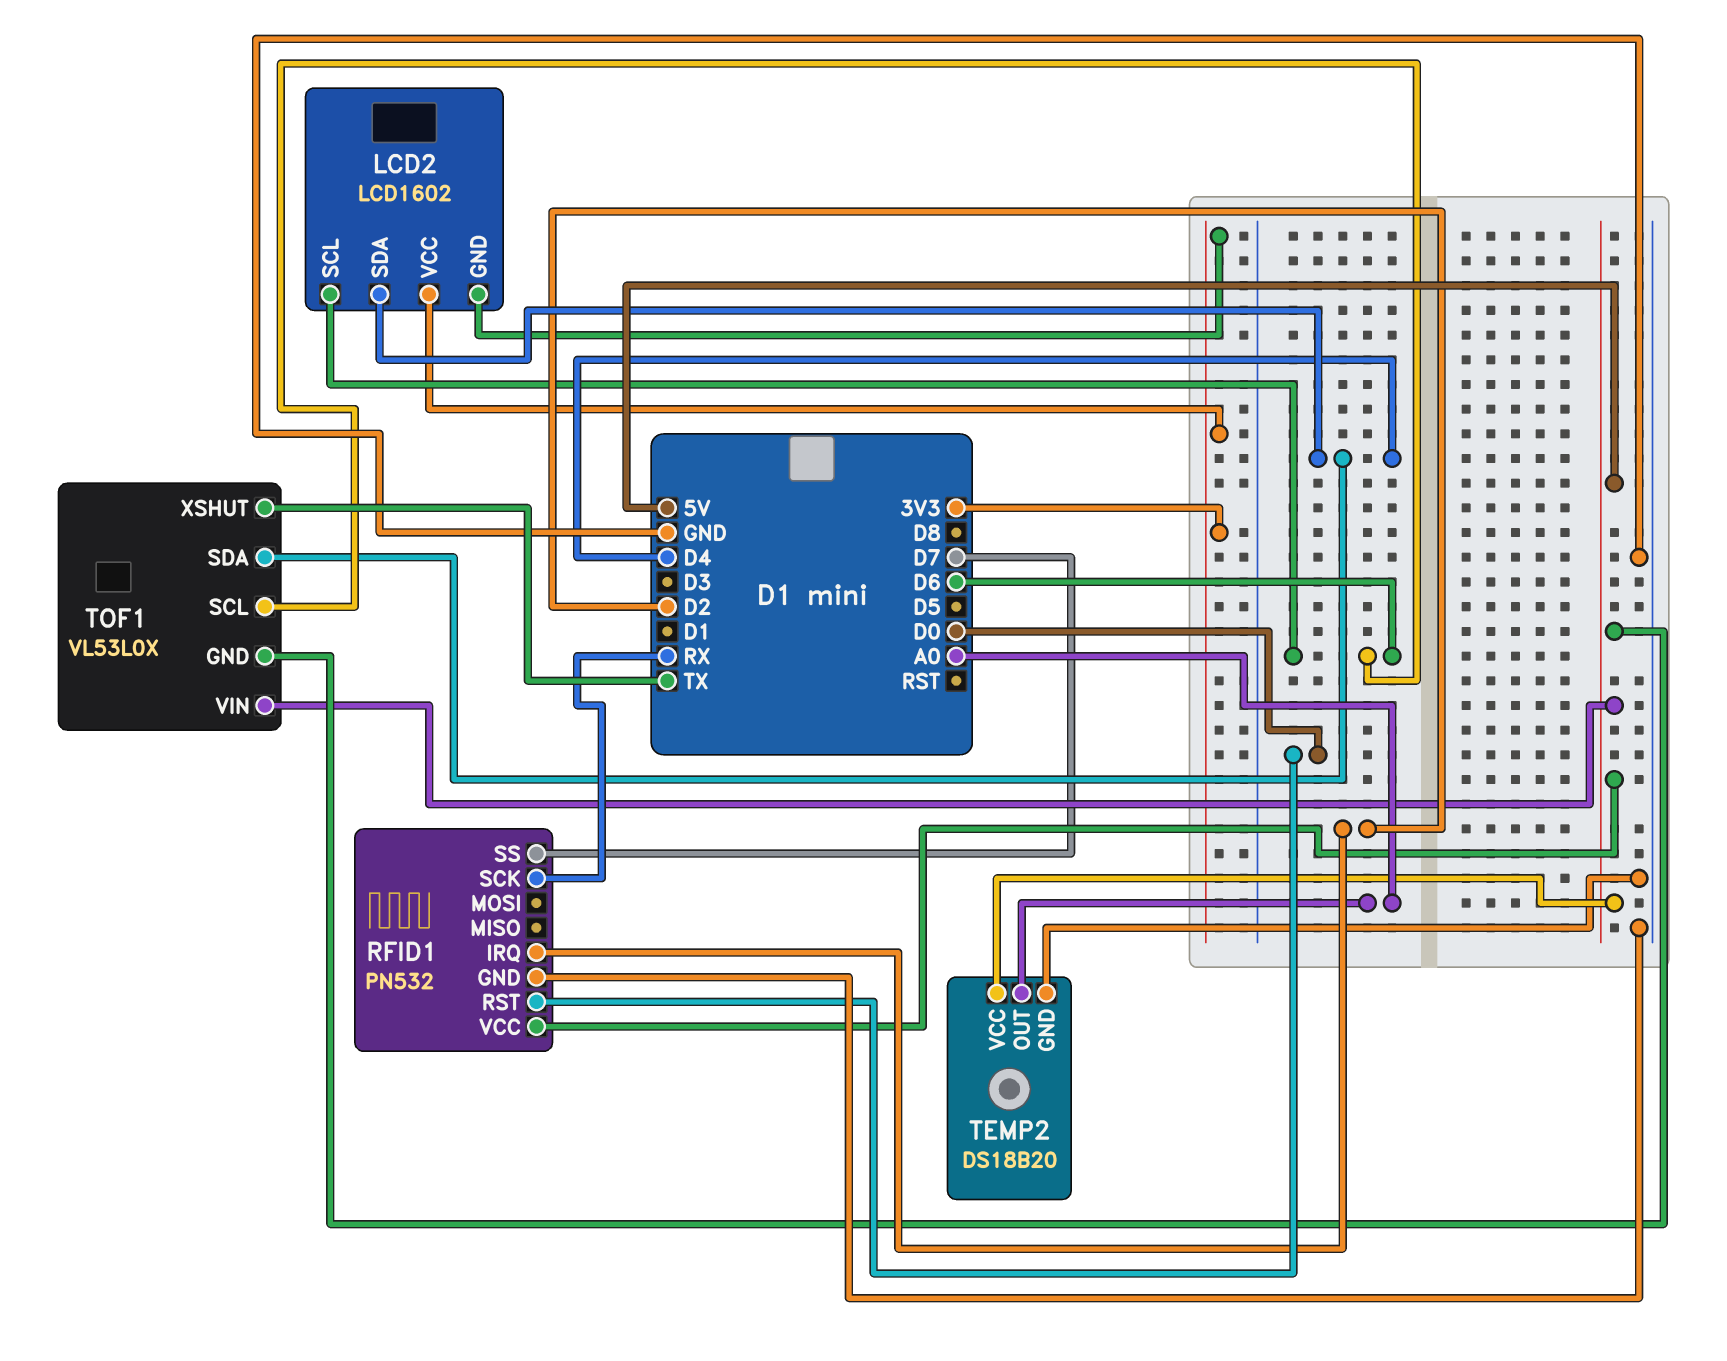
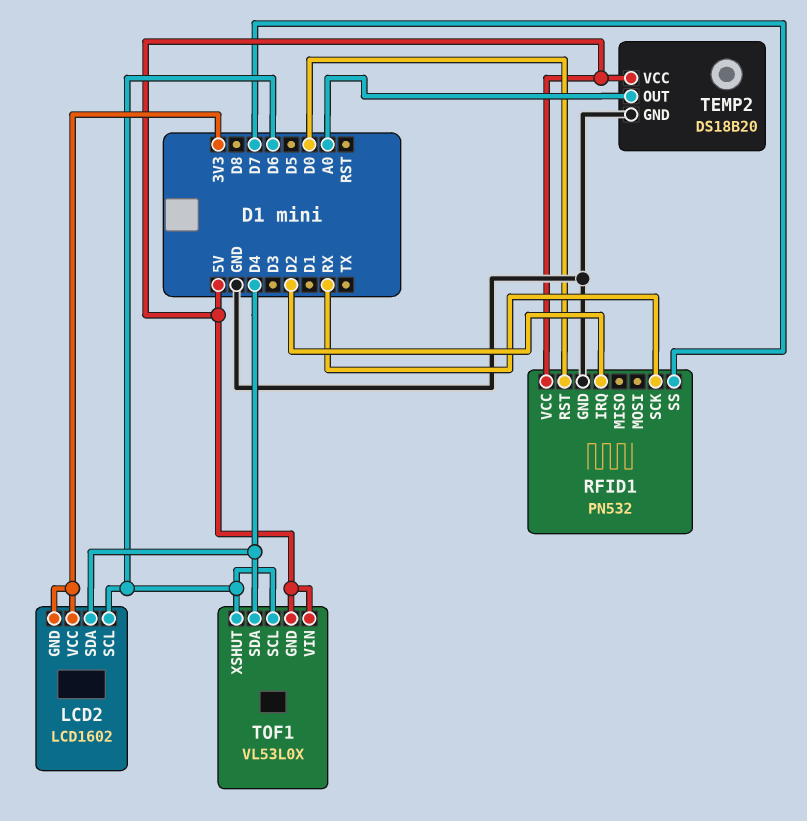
TOF1 pin XSHUT: TX -> D6

